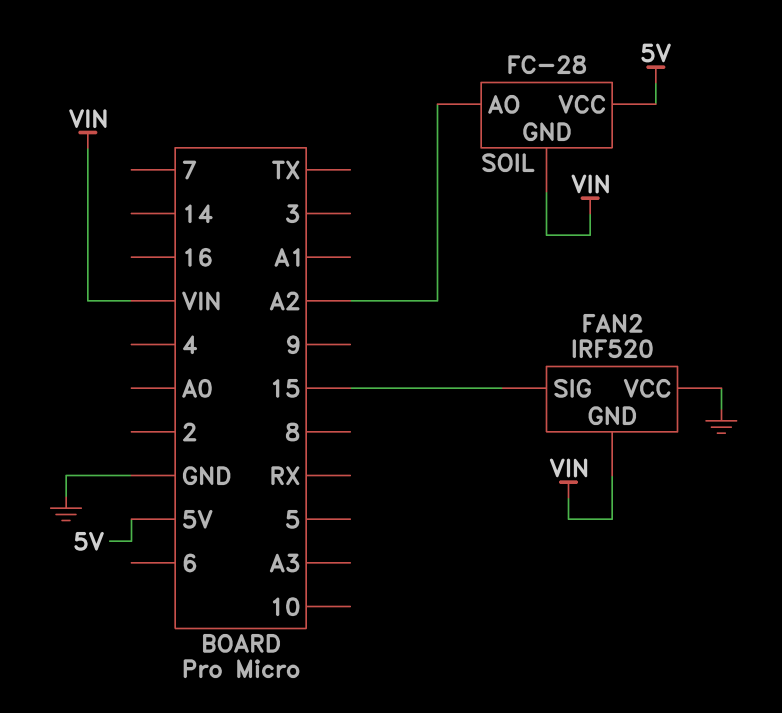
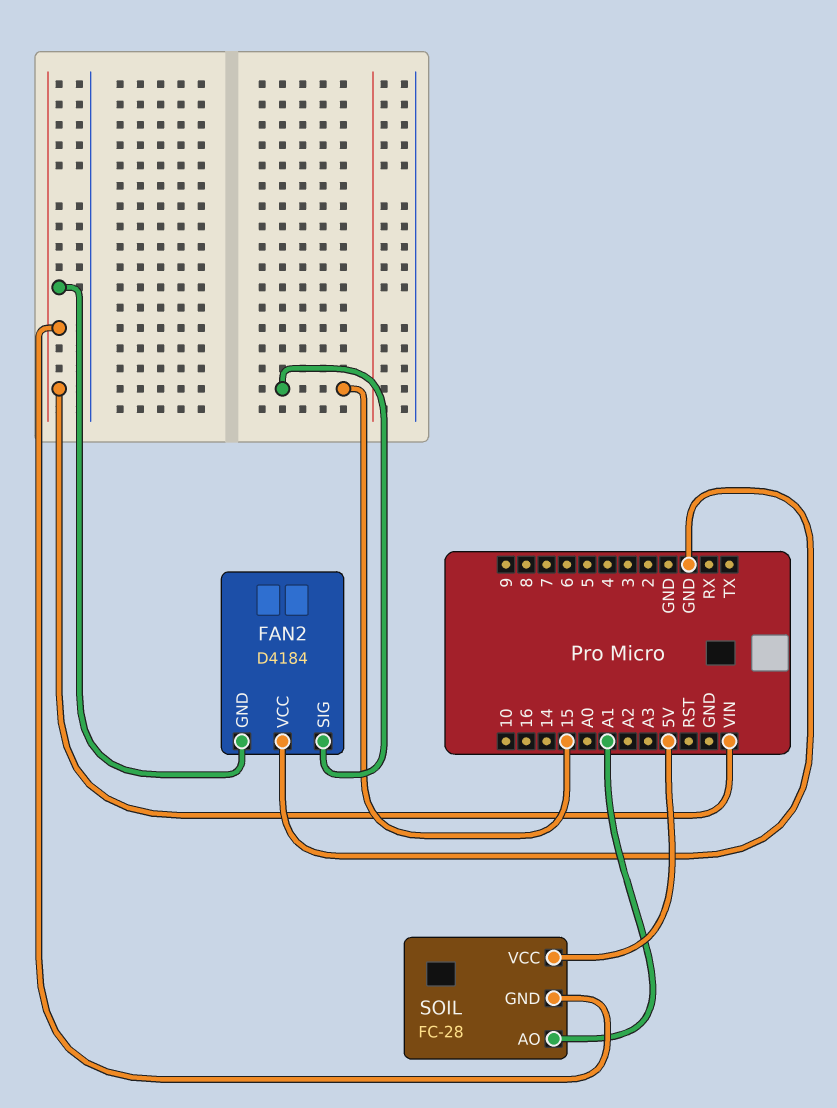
FAN2: IRF520 -> D4184
SOIL pin AO: A2 -> A1

